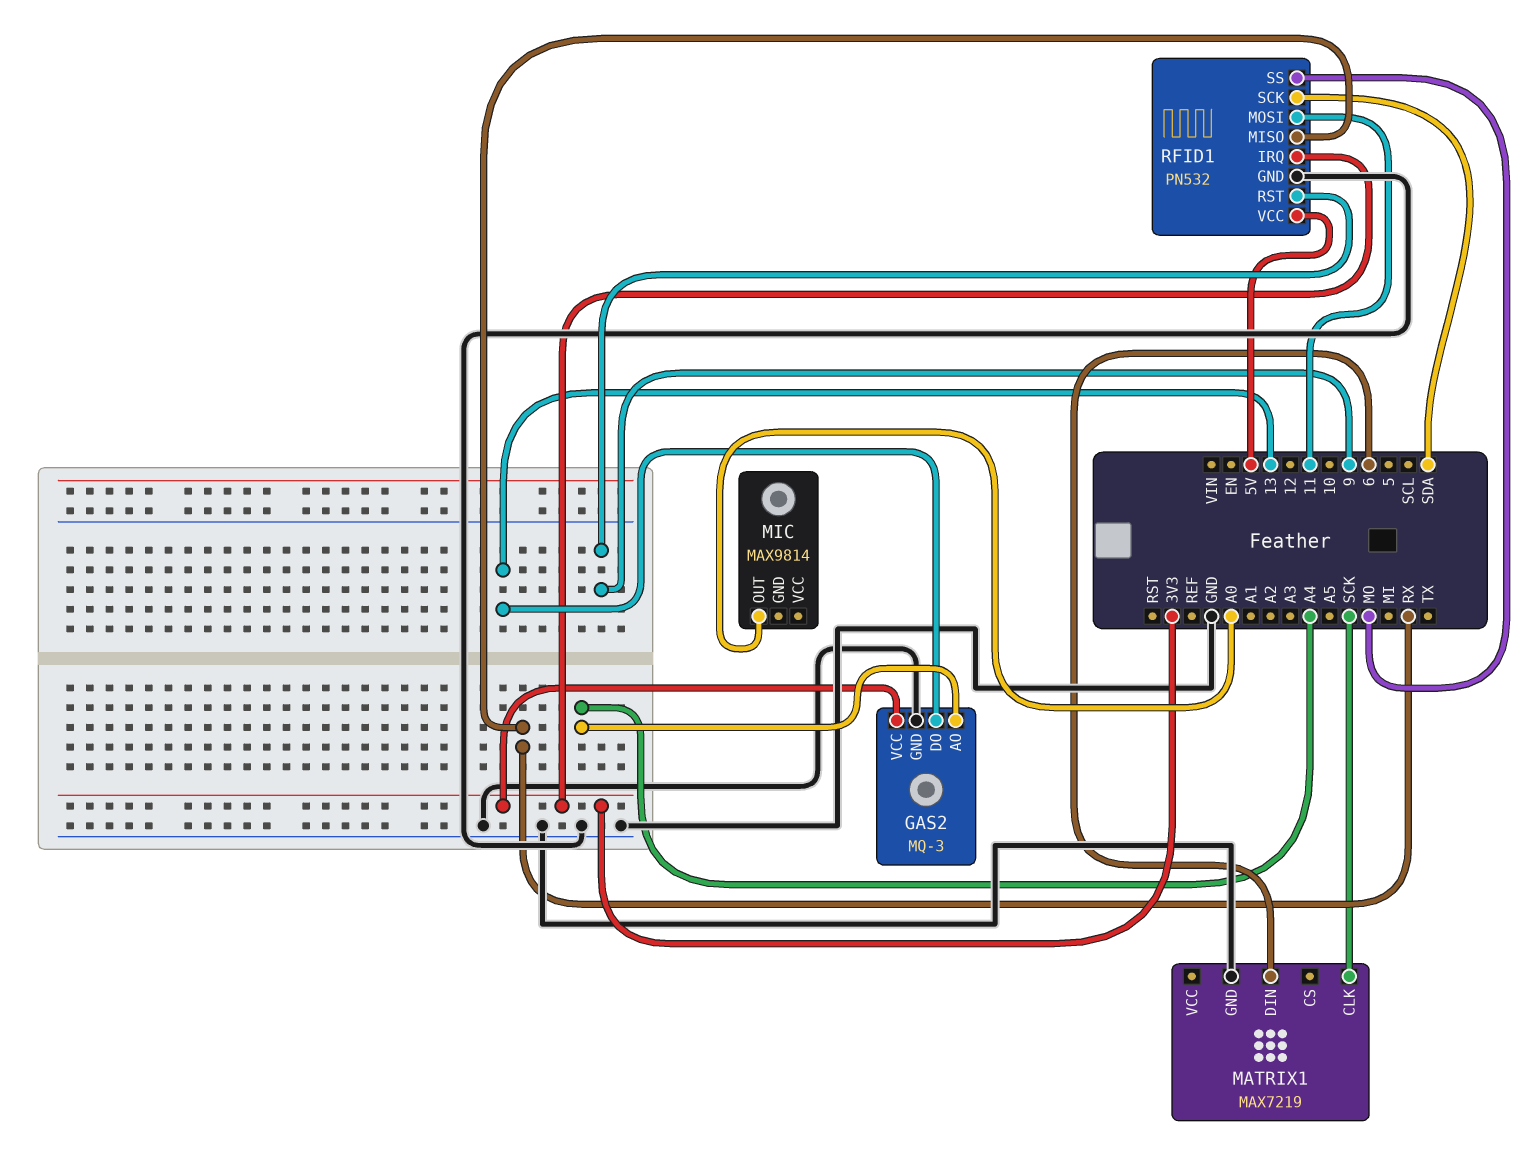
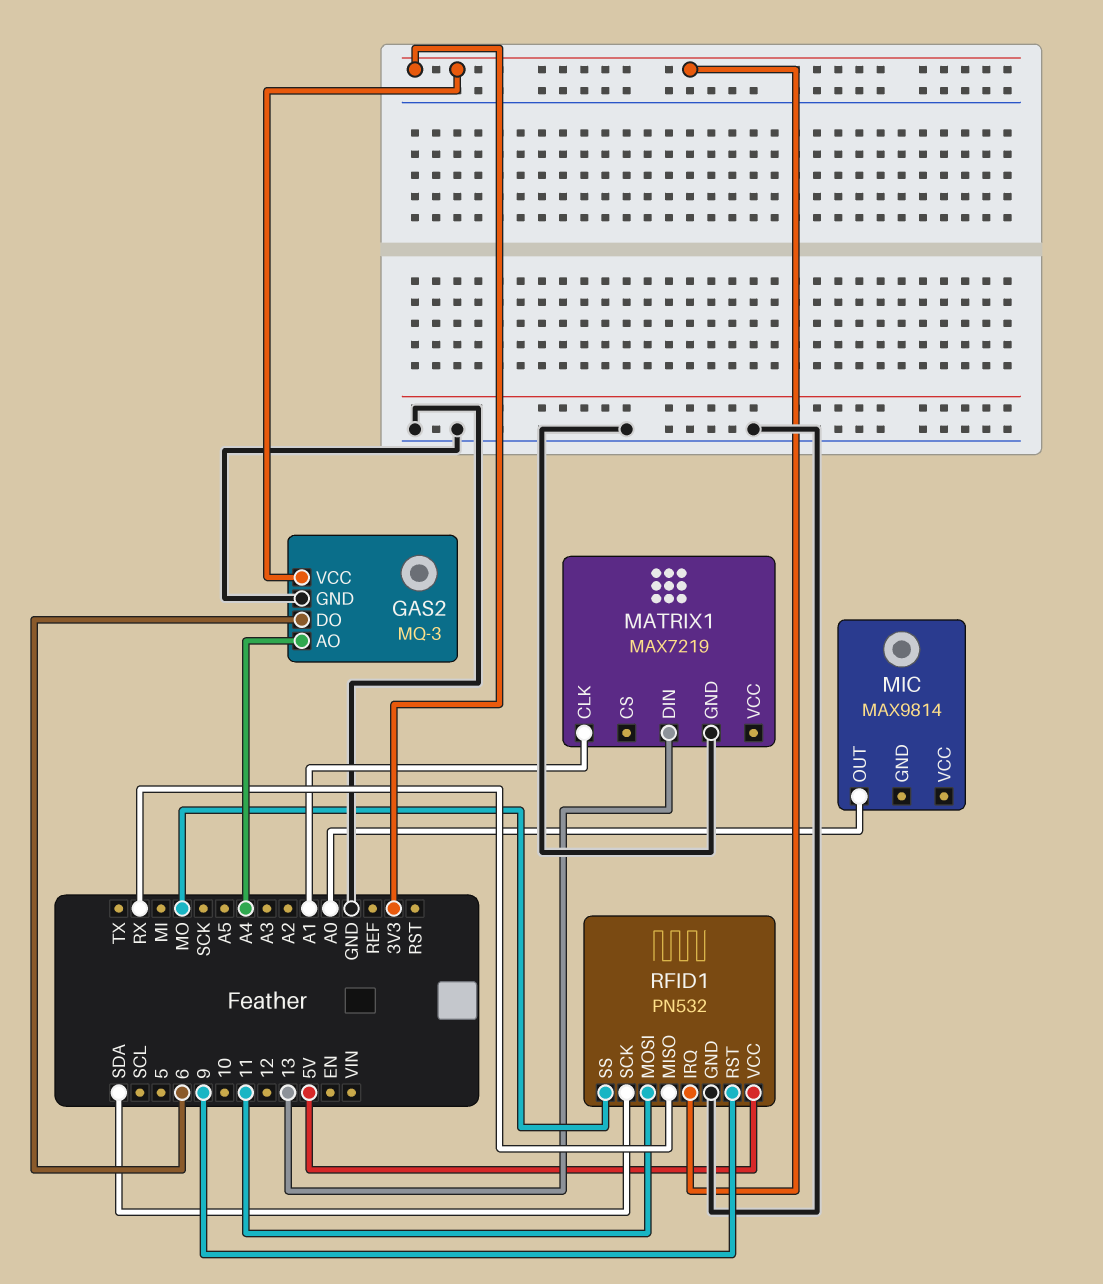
GAS2 pin DO: 13 -> 6
MATRIX1 pin CLK: SCK -> A1
MATRIX1 pin DIN: 6 -> 13

